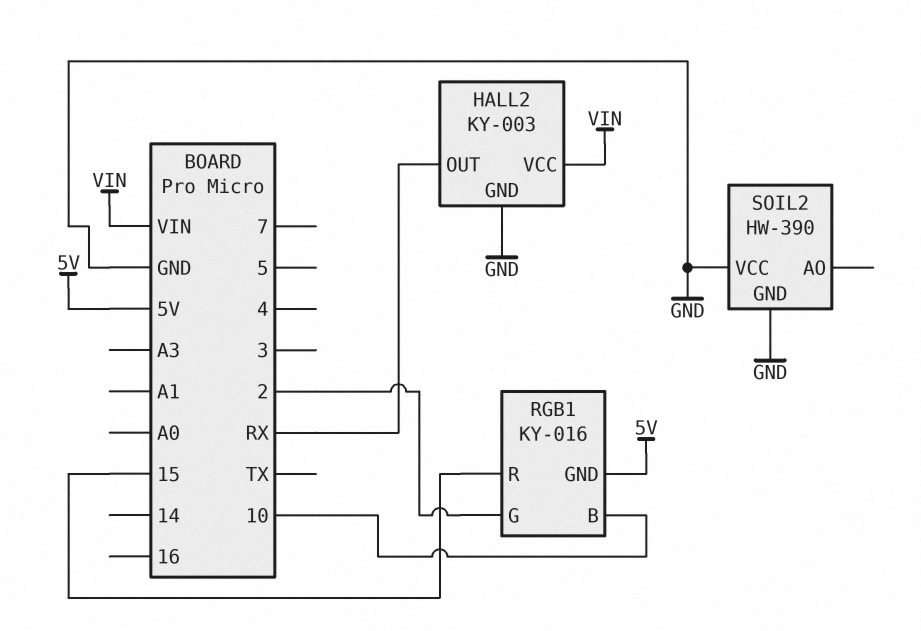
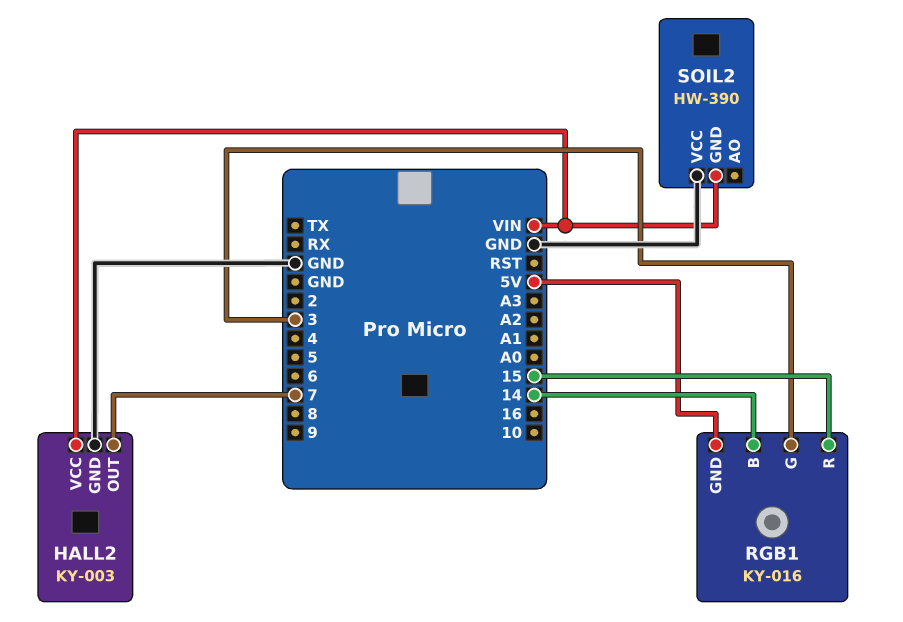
HALL2 pin OUT: RX -> 7
RGB1 pin B: 10 -> 14
RGB1 pin G: 2 -> 3
SOIL2 pin GND: GND -> VIN

